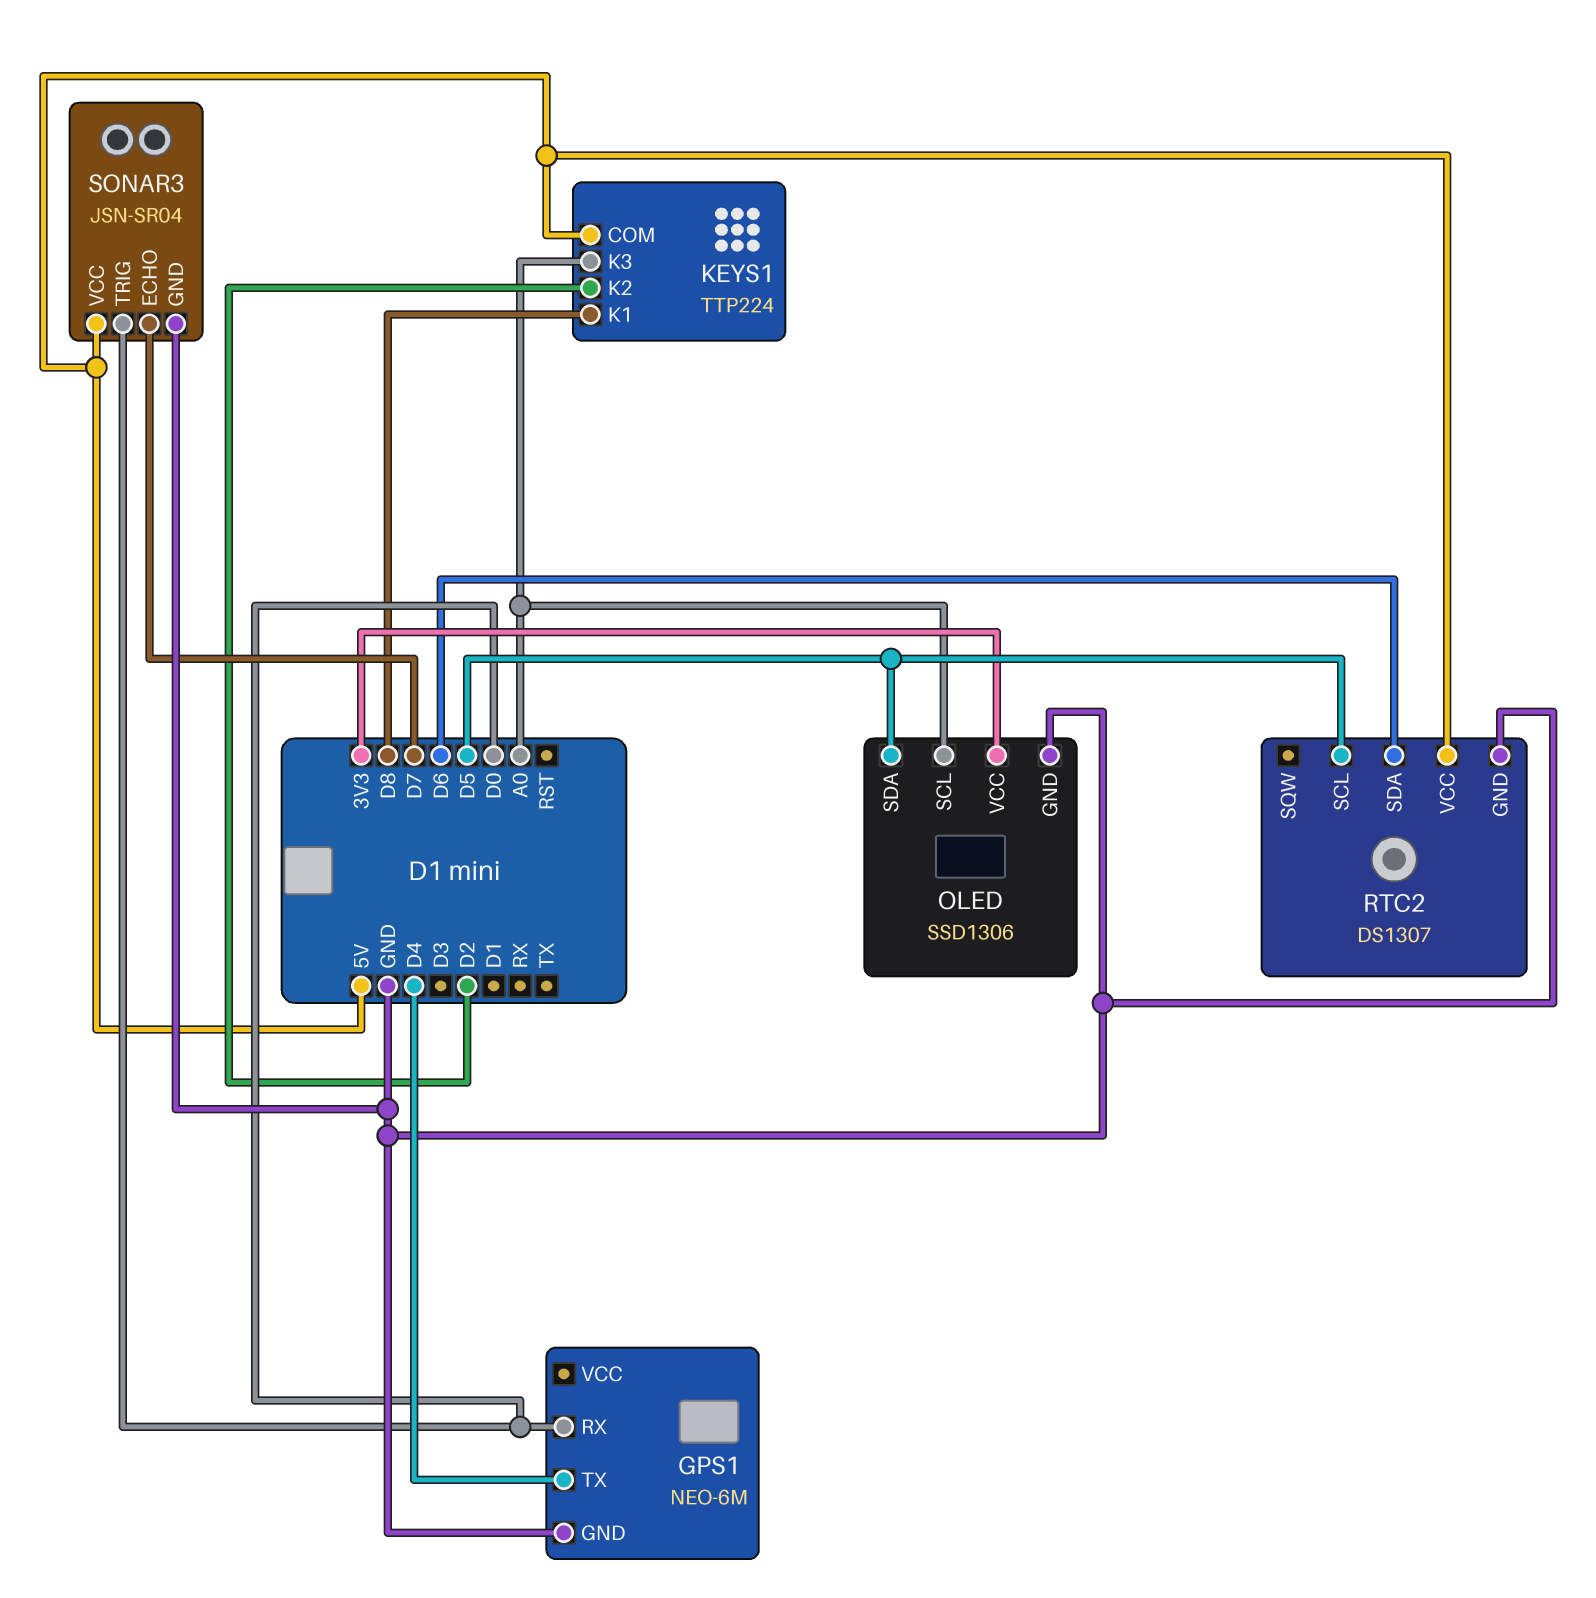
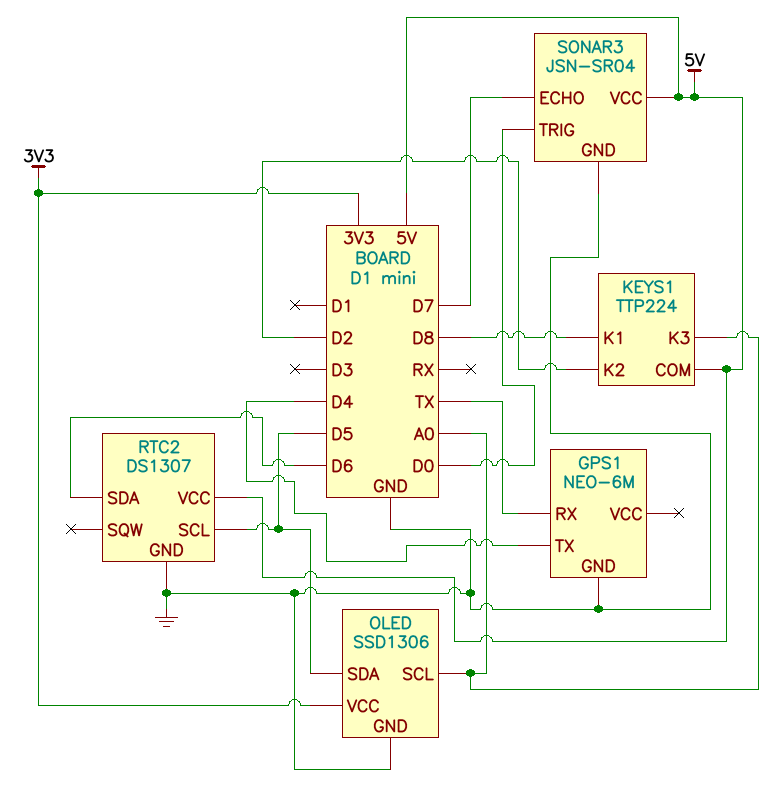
GPS1 pin RX: D0 -> TX

